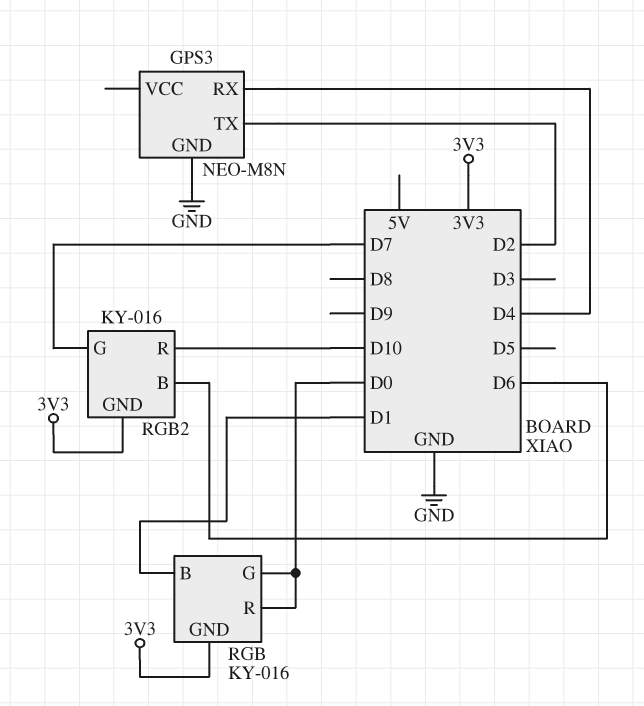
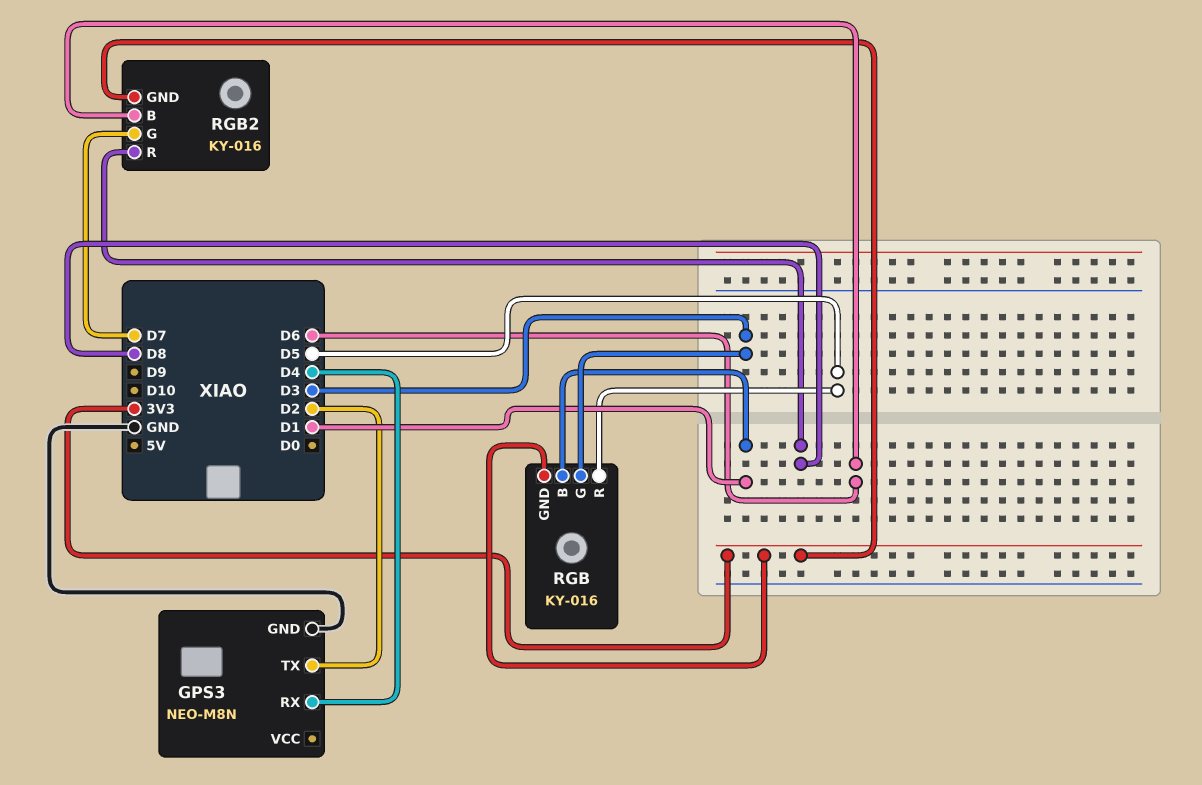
RGB pin G: D0 -> D3
RGB pin R: D0 -> D5
RGB2 pin R: D10 -> D8

